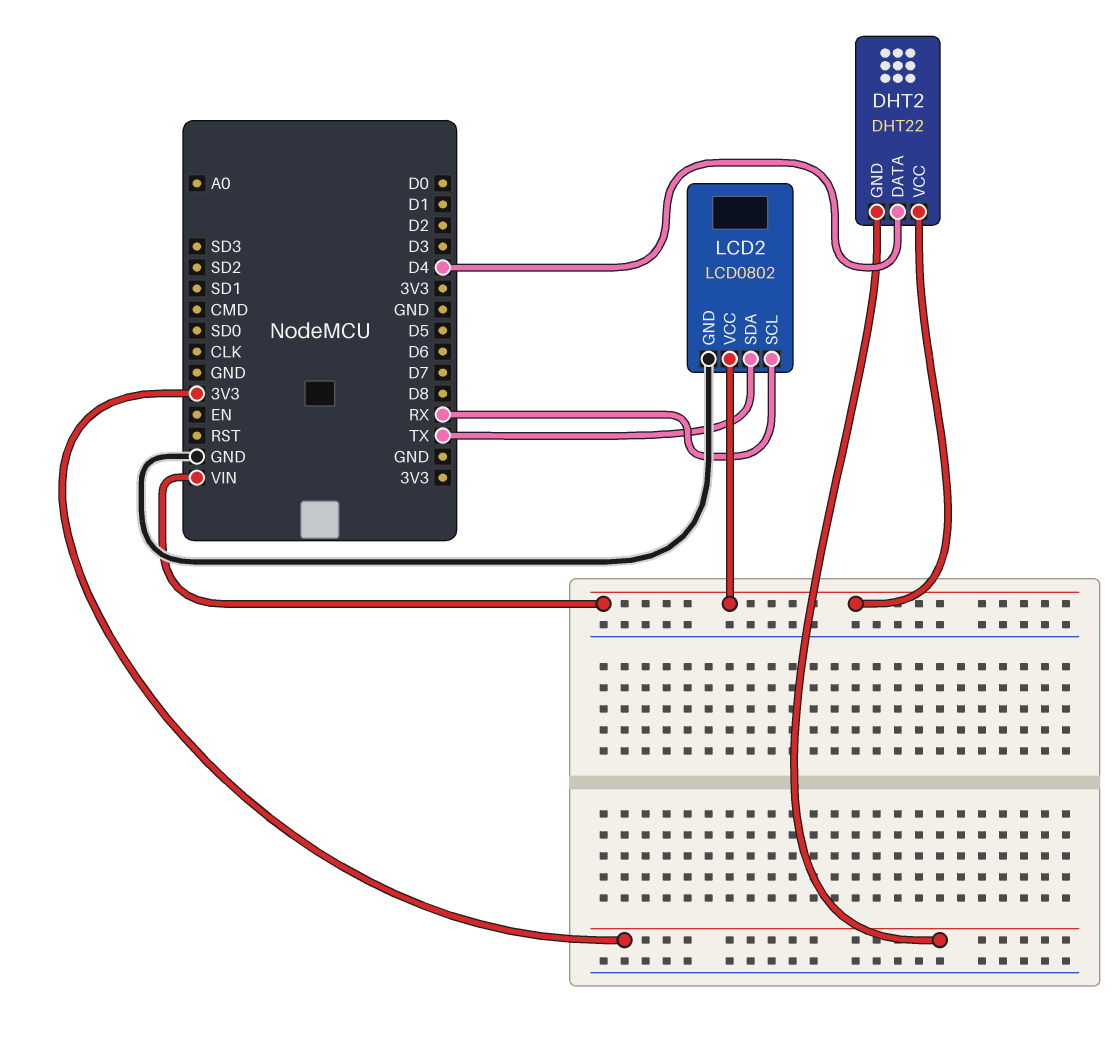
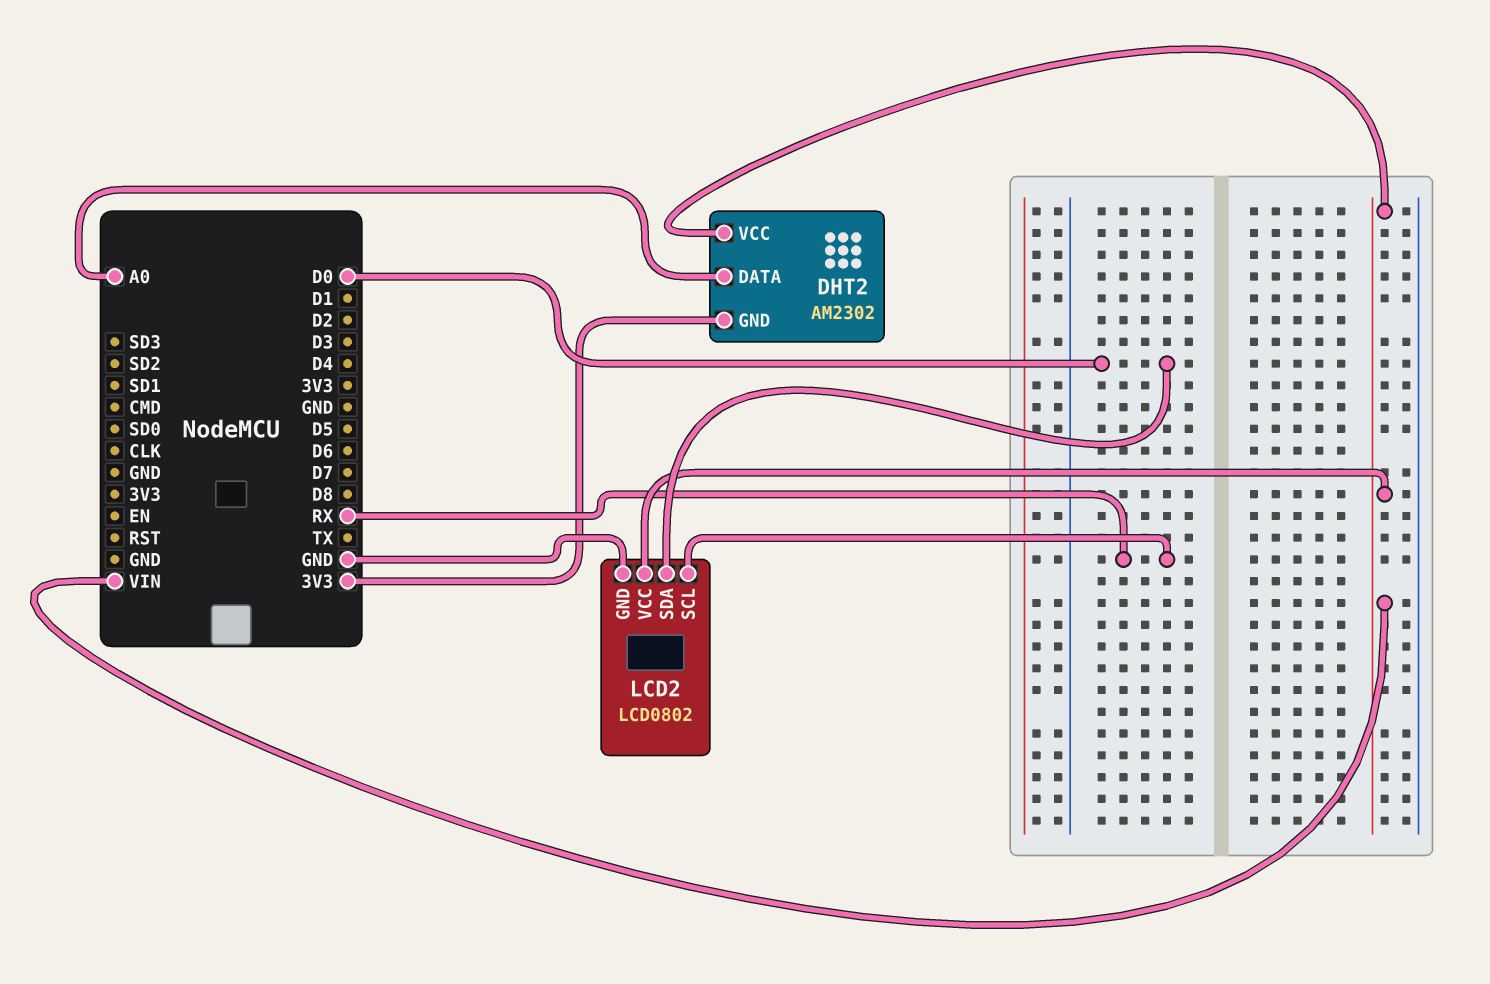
DHT2: DHT22 -> AM2302
DHT2 pin DATA: D4 -> A0
LCD2 pin SDA: TX -> D0

